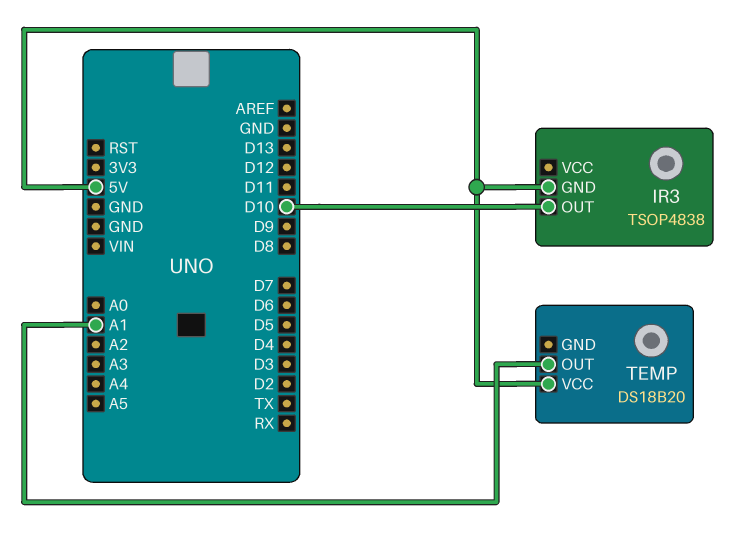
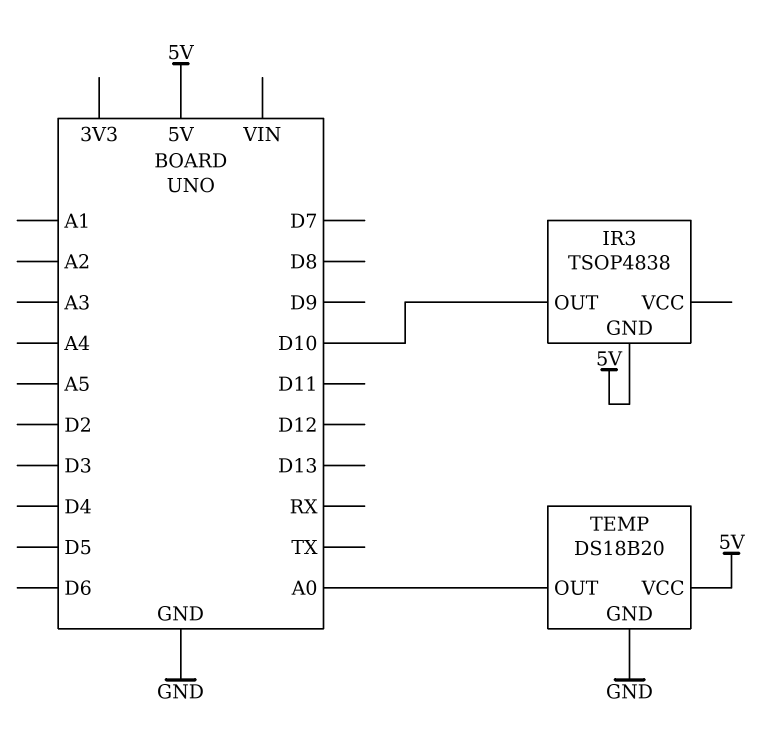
TEMP pin GND: none -> GND
TEMP pin OUT: A1 -> A0

